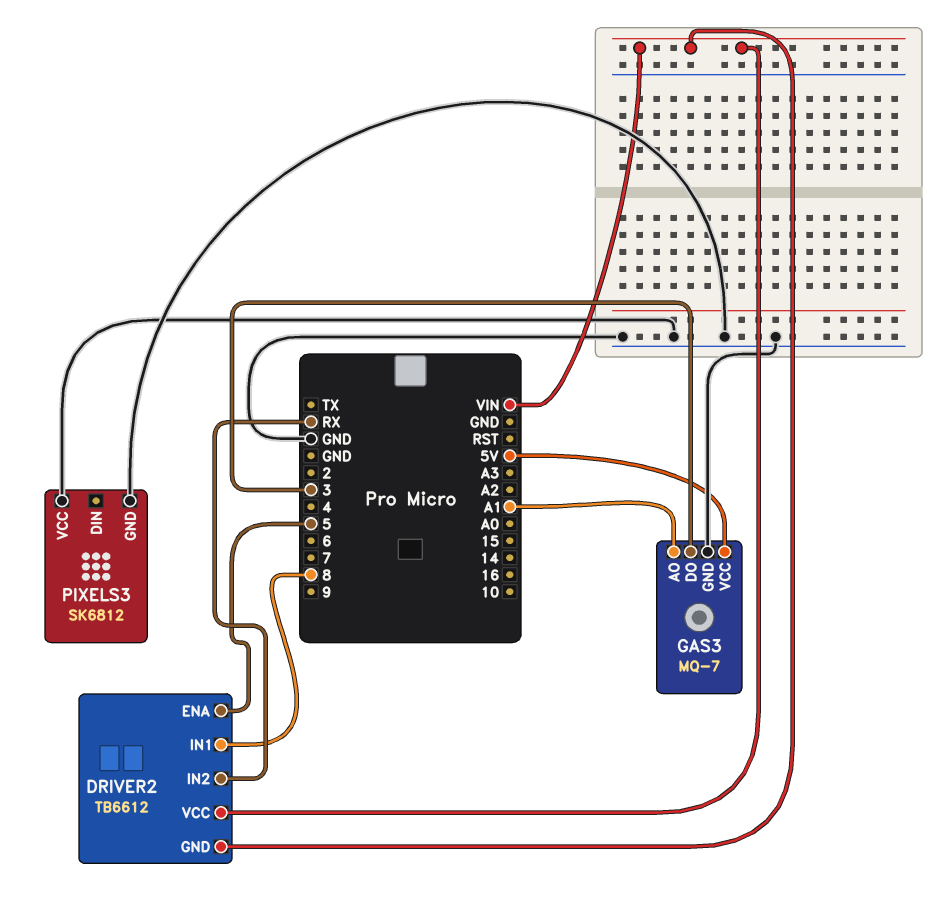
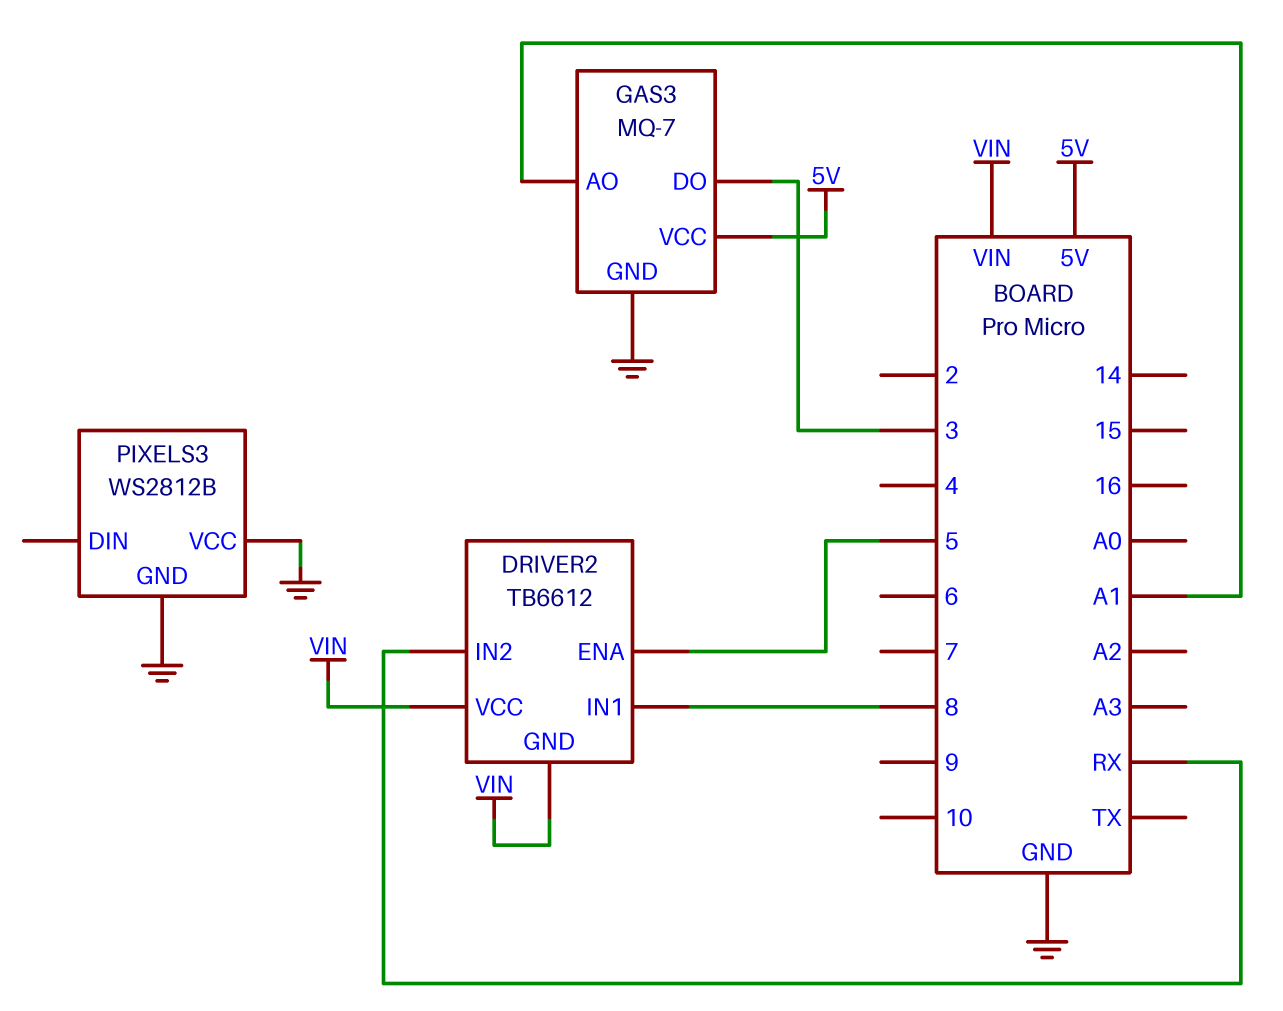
PIXELS3: SK6812 -> WS2812B

